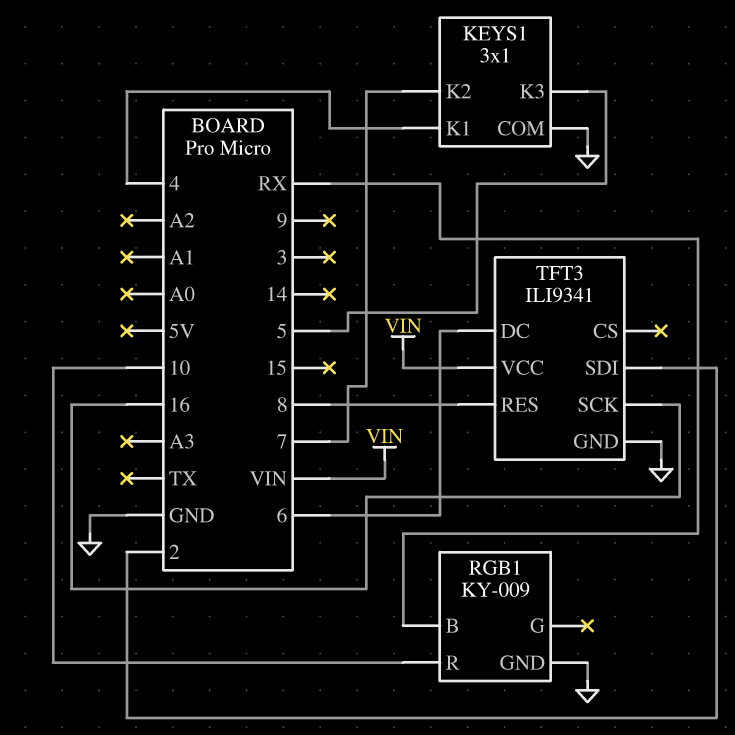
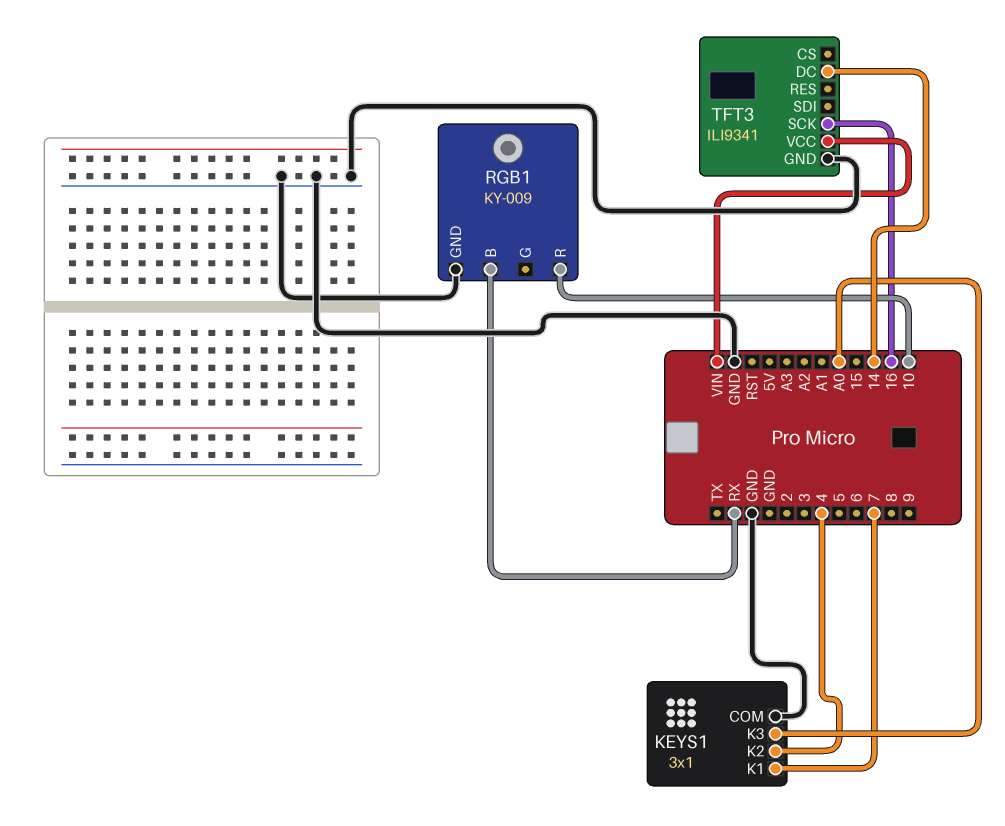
KEYS1 pin K1: 4 -> 7
KEYS1 pin K2: 7 -> 4
KEYS1 pin K3: 5 -> A0
TFT3 pin DC: 6 -> 14
TFT3 pin RES: 8 -> none
TFT3 pin SDI: 2 -> none

